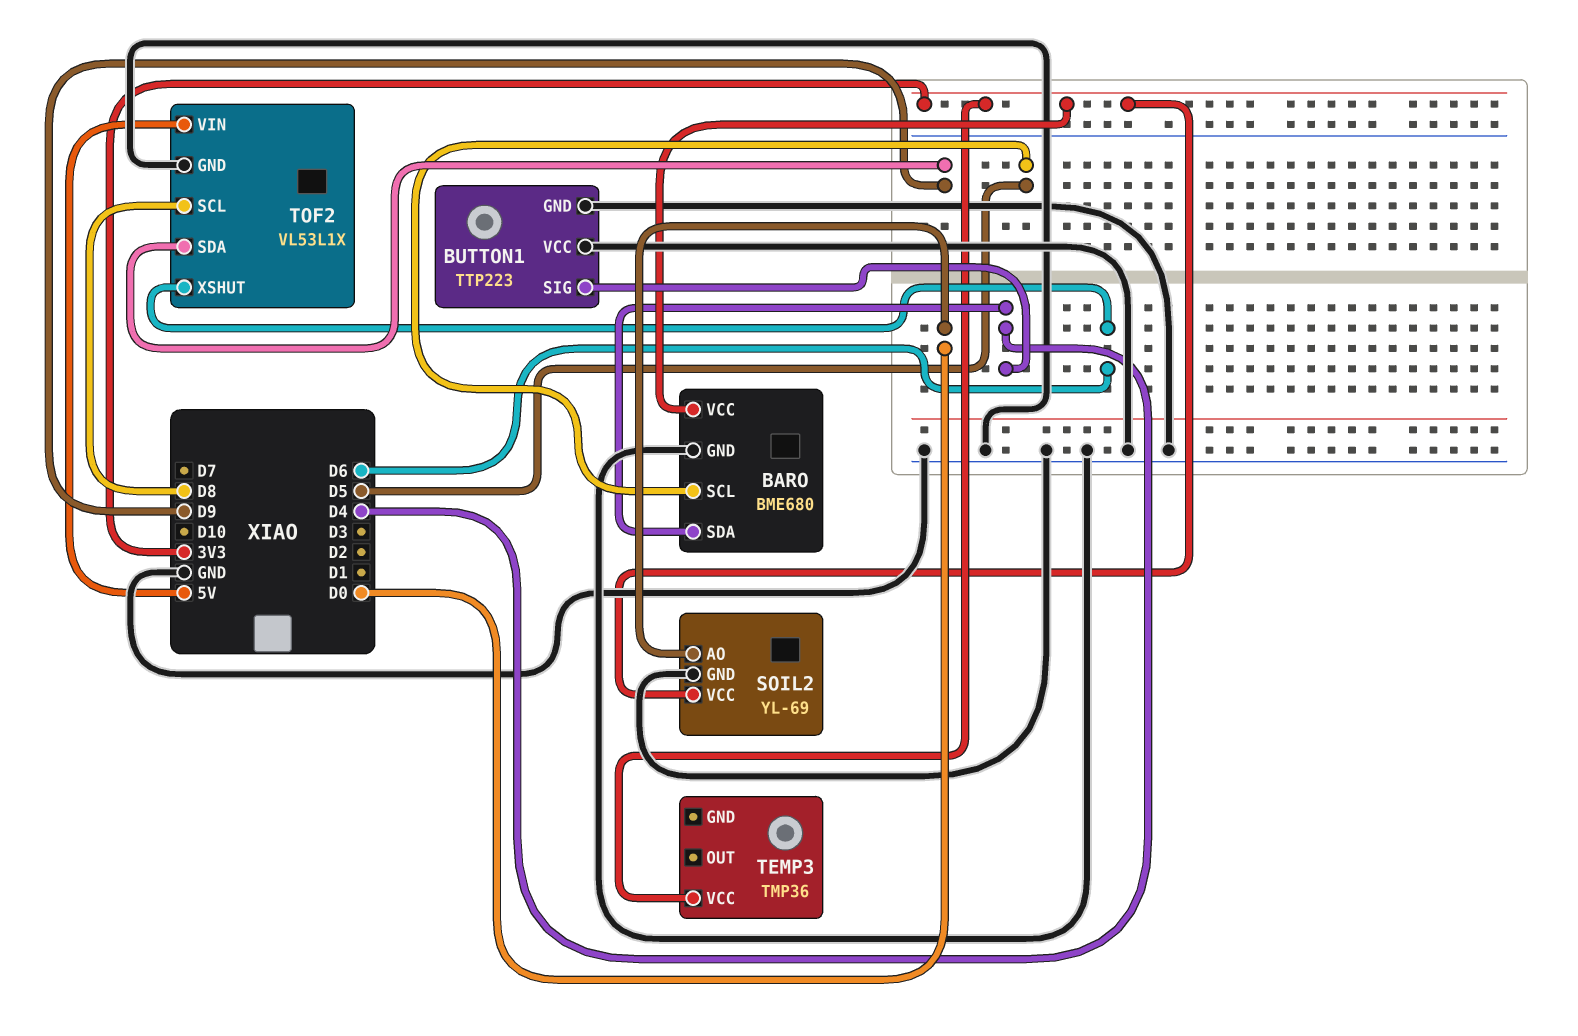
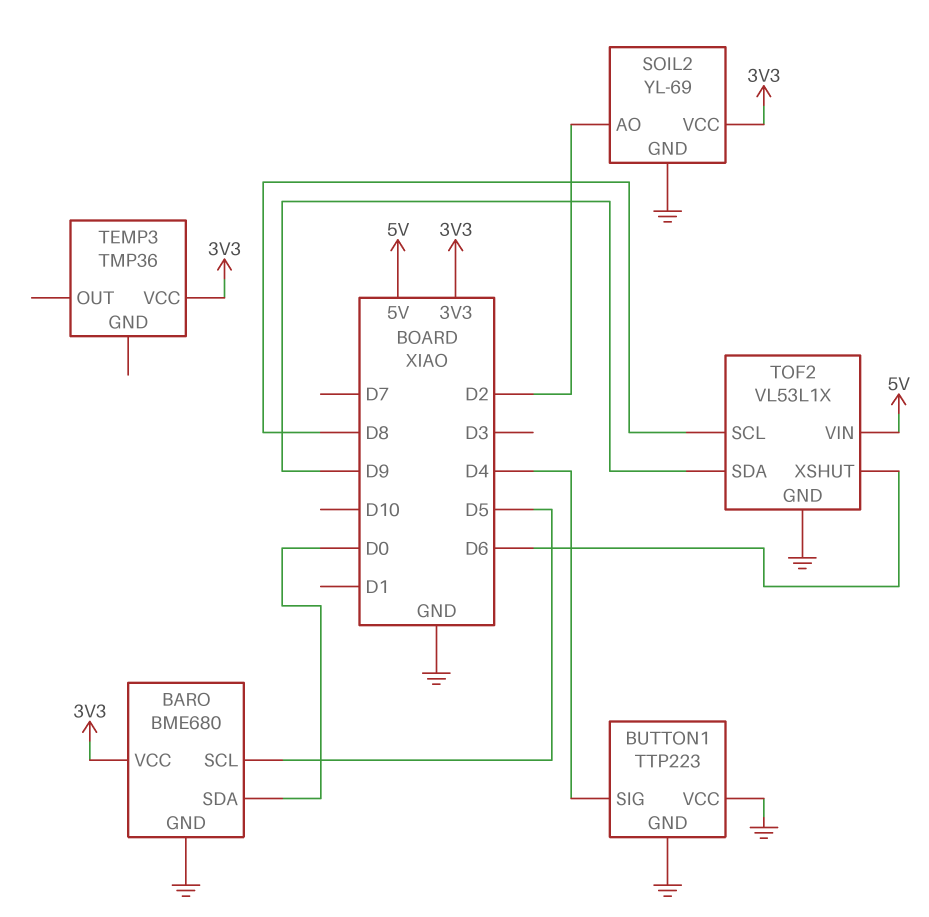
BARO pin SDA: D4 -> D0
SOIL2 pin AO: D0 -> D2

